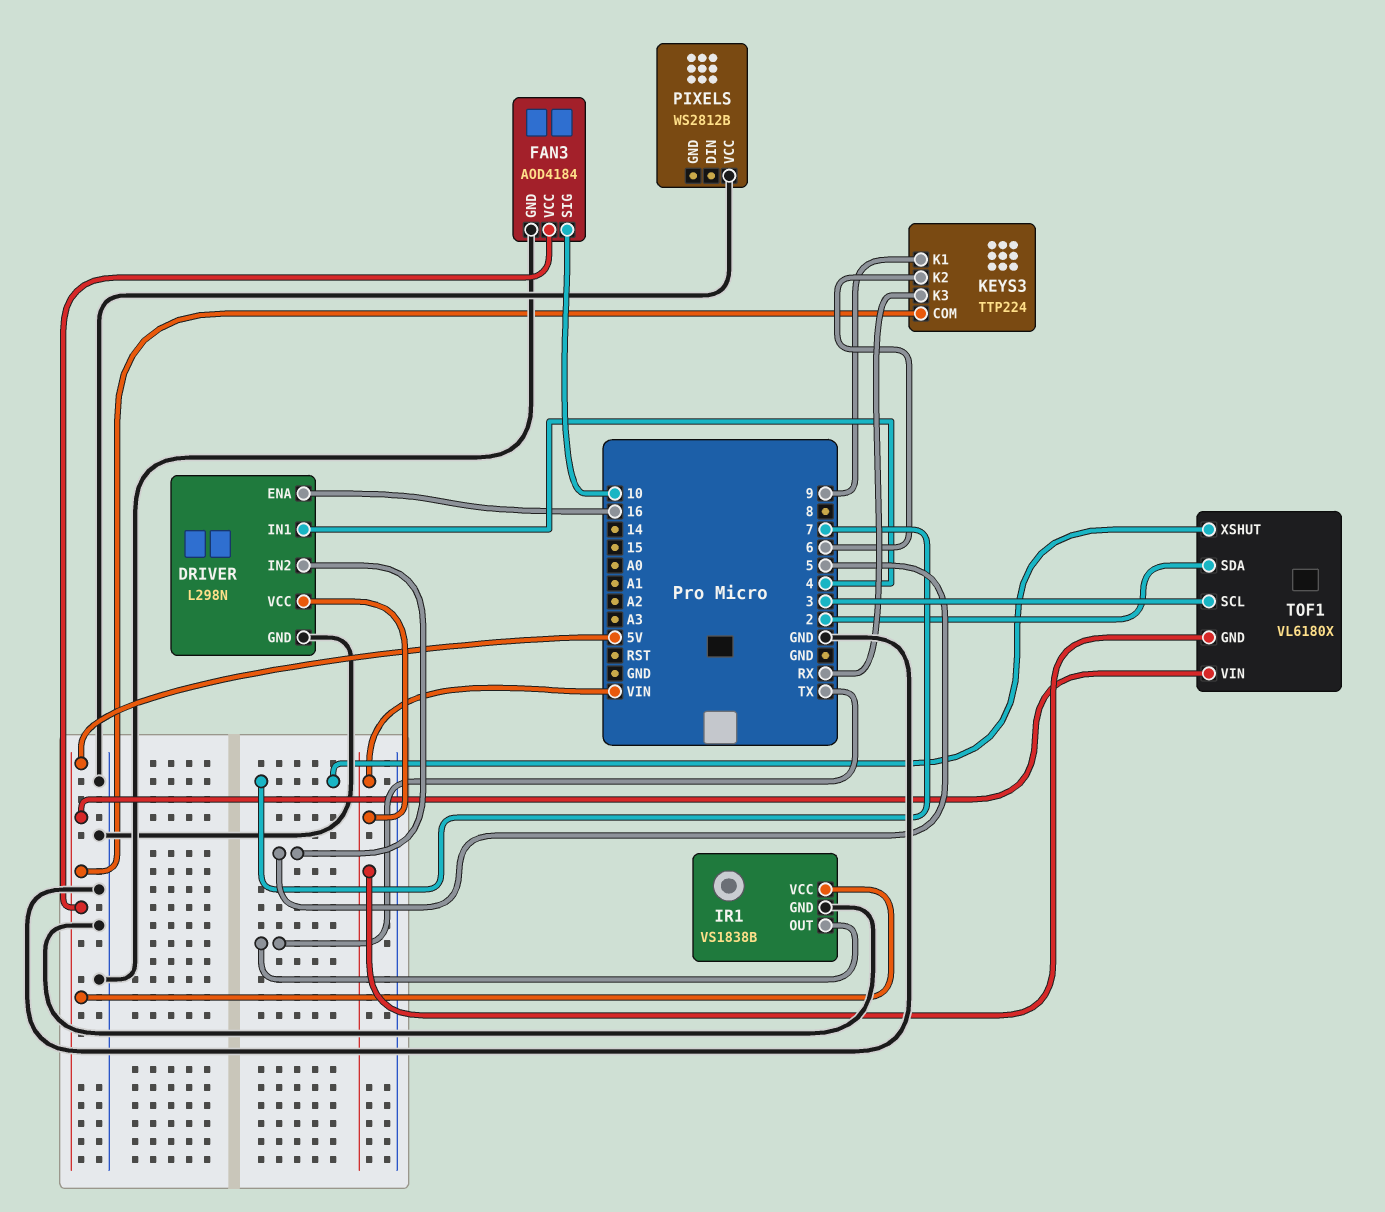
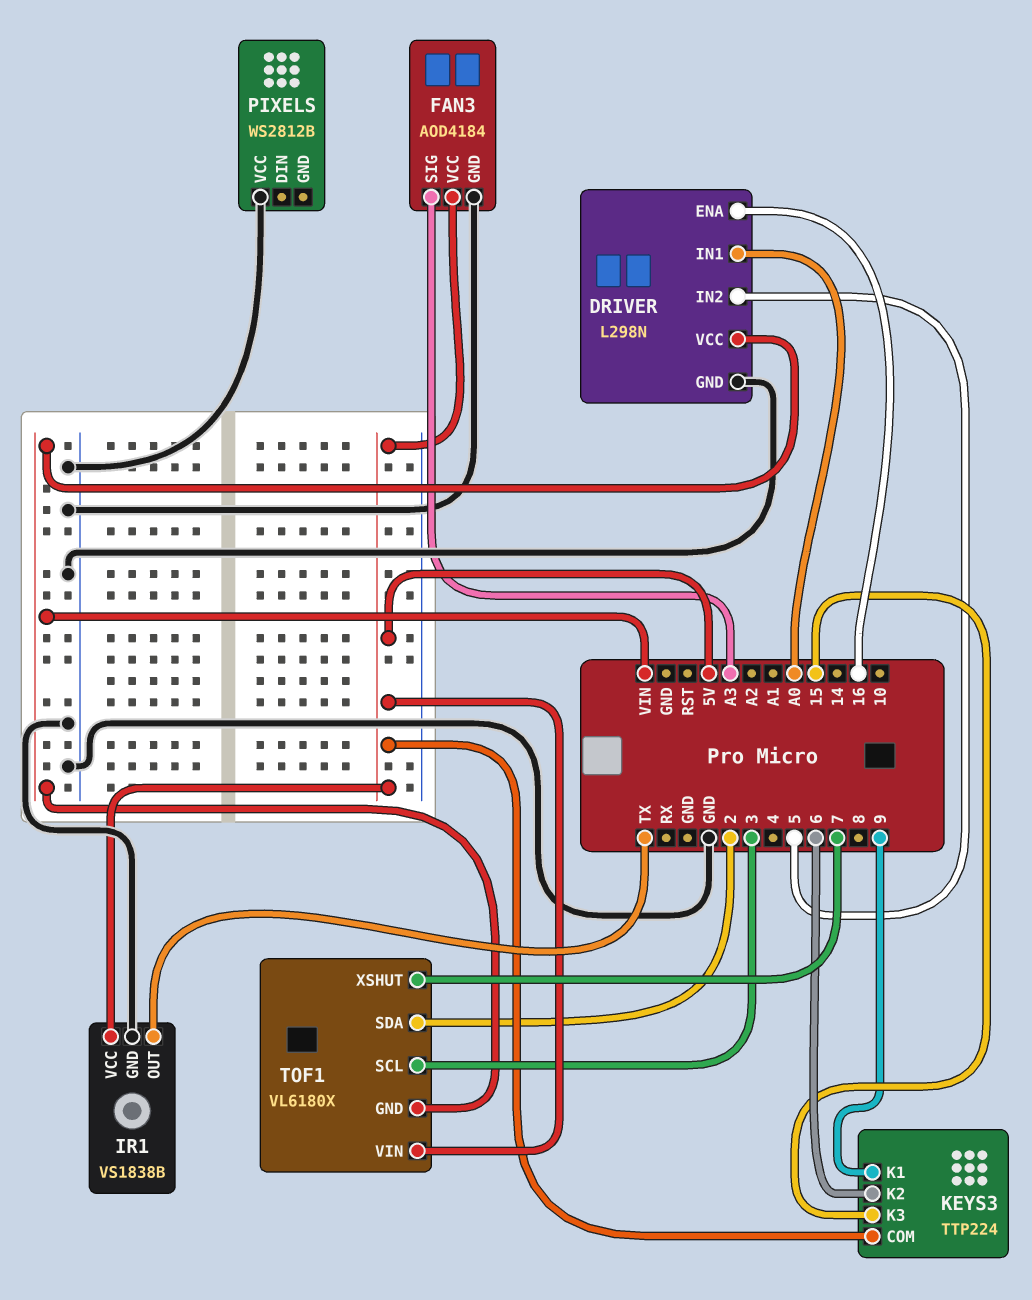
DRIVER pin IN1: 4 -> A0
FAN3 pin SIG: 10 -> A3
KEYS3 pin K3: RX -> 15

